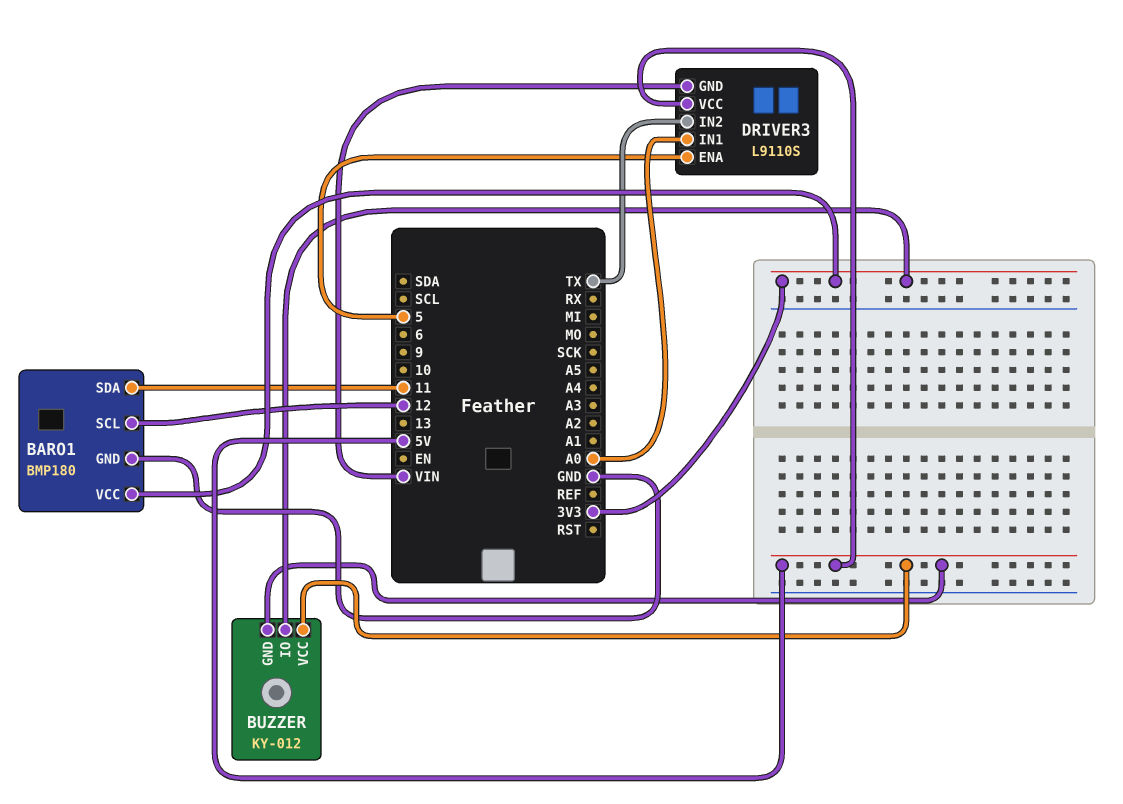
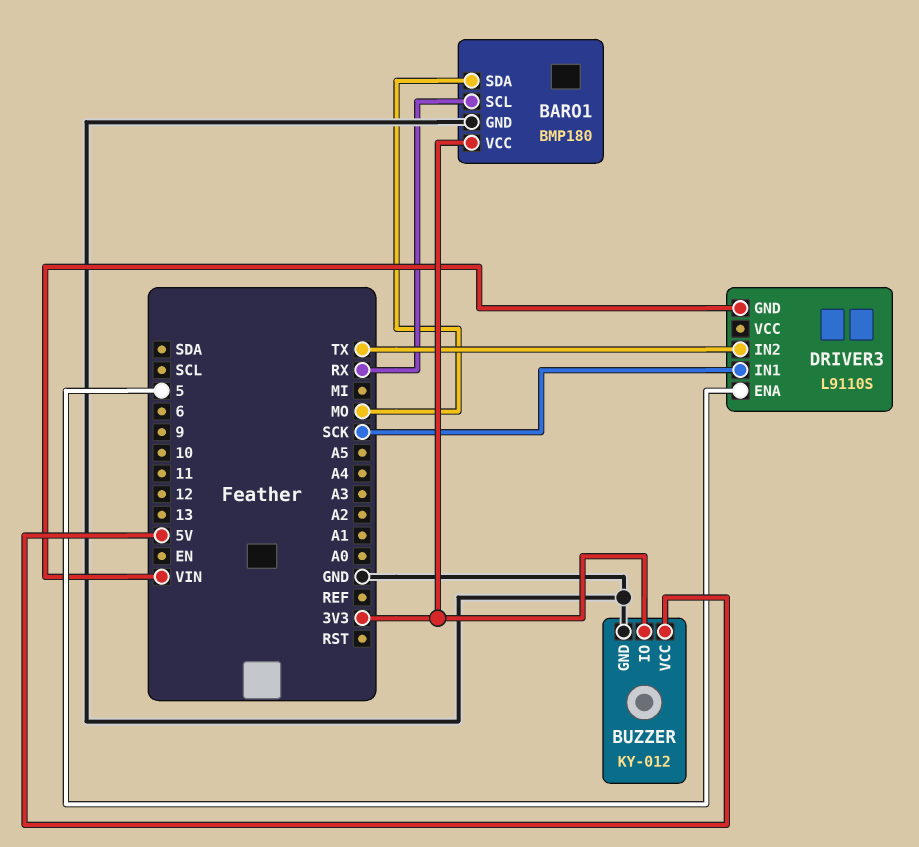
BARO1 pin SCL: 12 -> RX
BARO1 pin SDA: 11 -> MO
BUZZER pin GND: 5V -> GND
DRIVER3 pin IN1: A0 -> SCK
DRIVER3 pin VCC: 5V -> none

